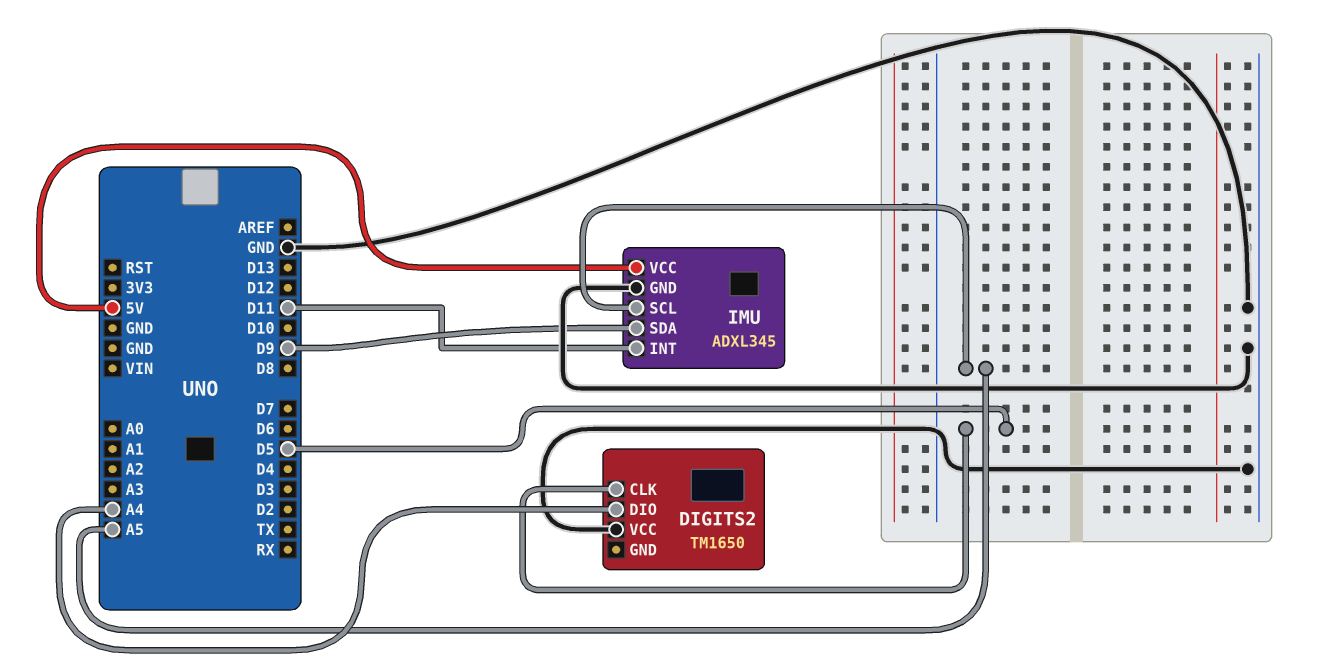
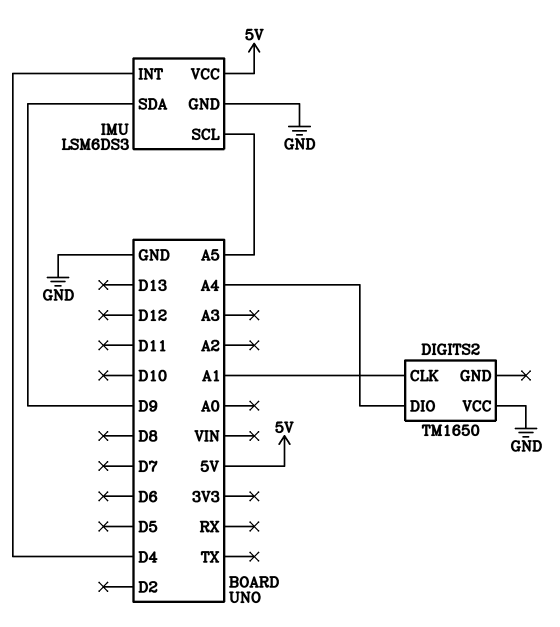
DIGITS2 pin CLK: D5 -> A1
IMU: ADXL345 -> LSM6DS3
IMU pin INT: D11 -> D4

